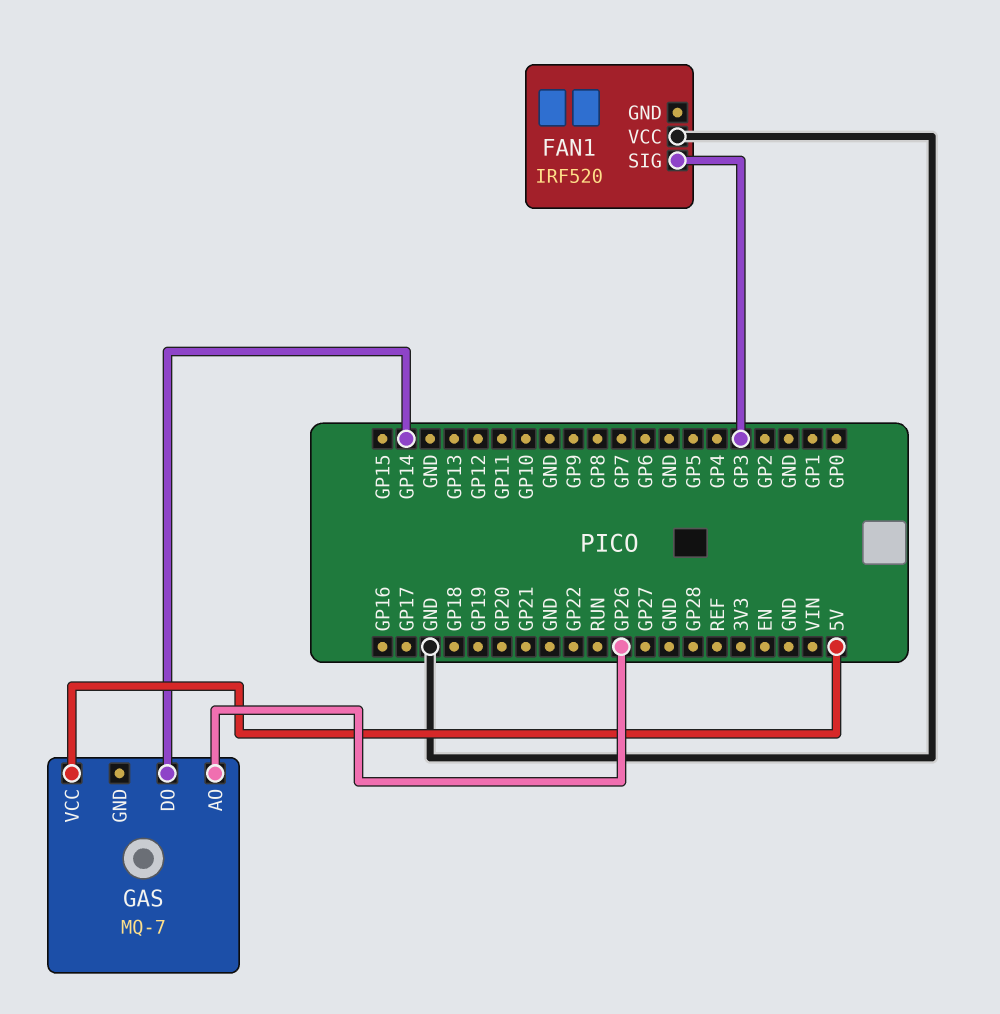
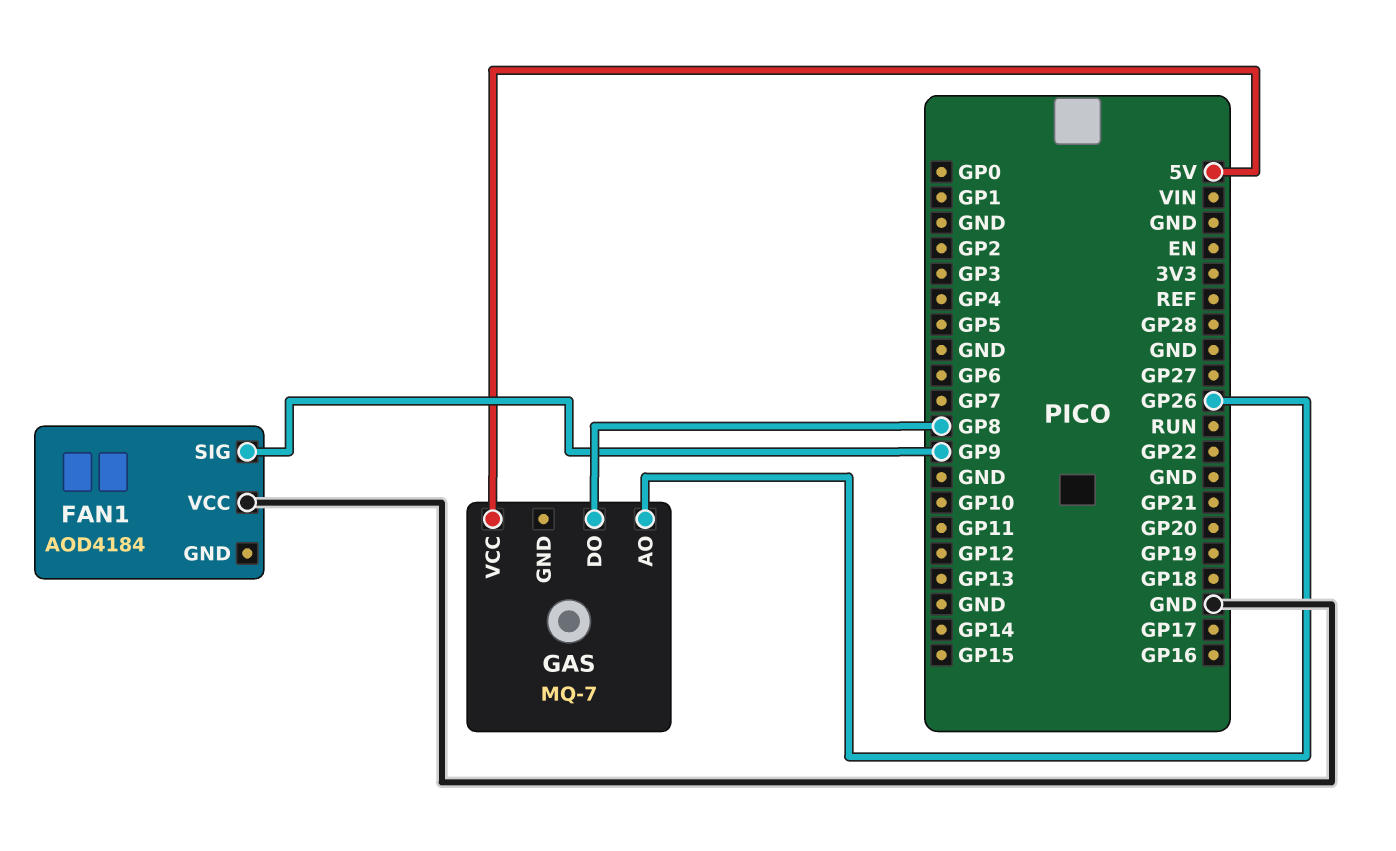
FAN1: IRF520 -> AOD4184
FAN1 pin SIG: GP3 -> GP9
GAS pin DO: GP14 -> GP8

